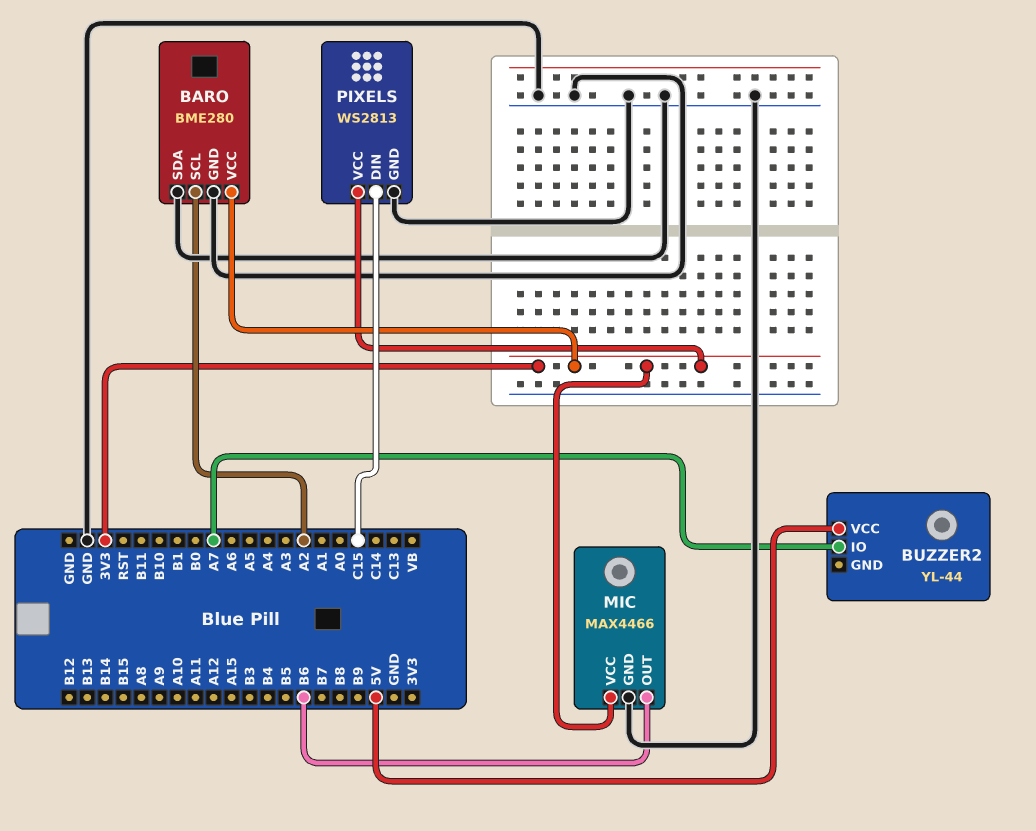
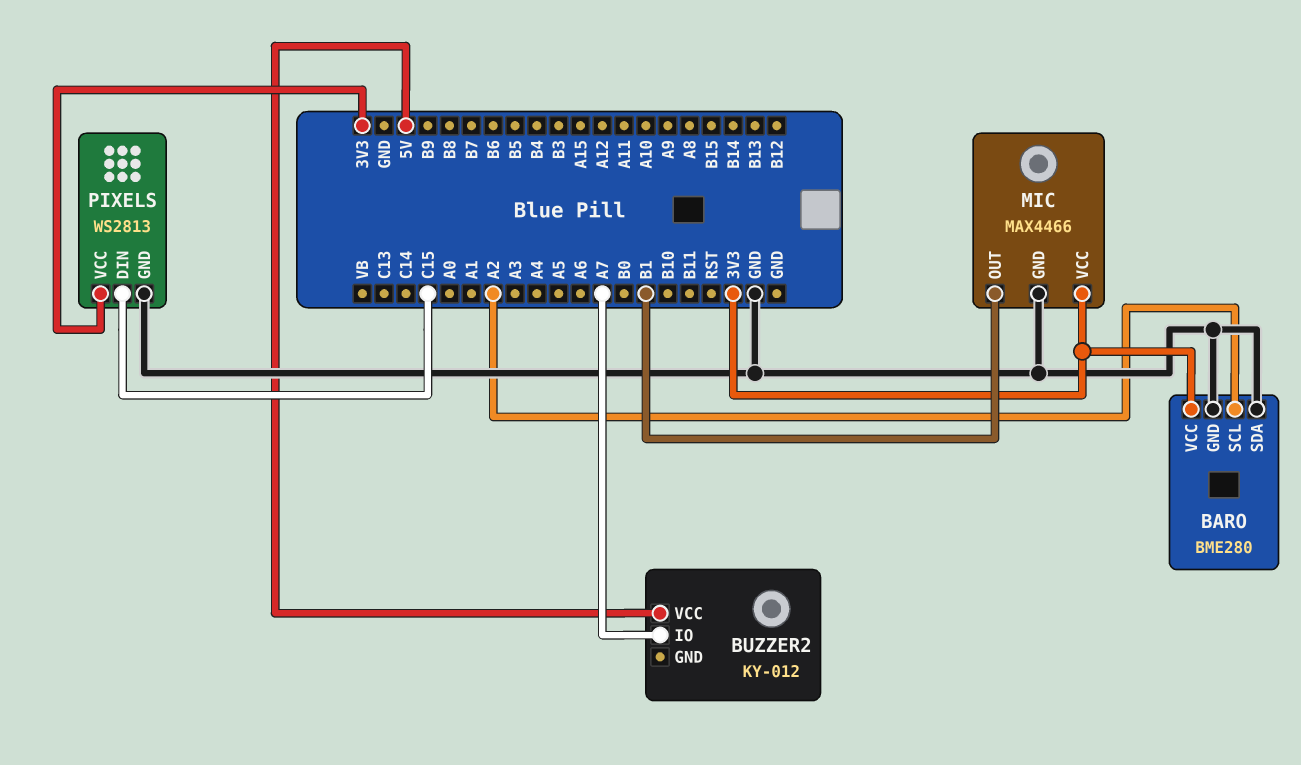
BUZZER2: YL-44 -> KY-012
MIC pin OUT: B6 -> B1

